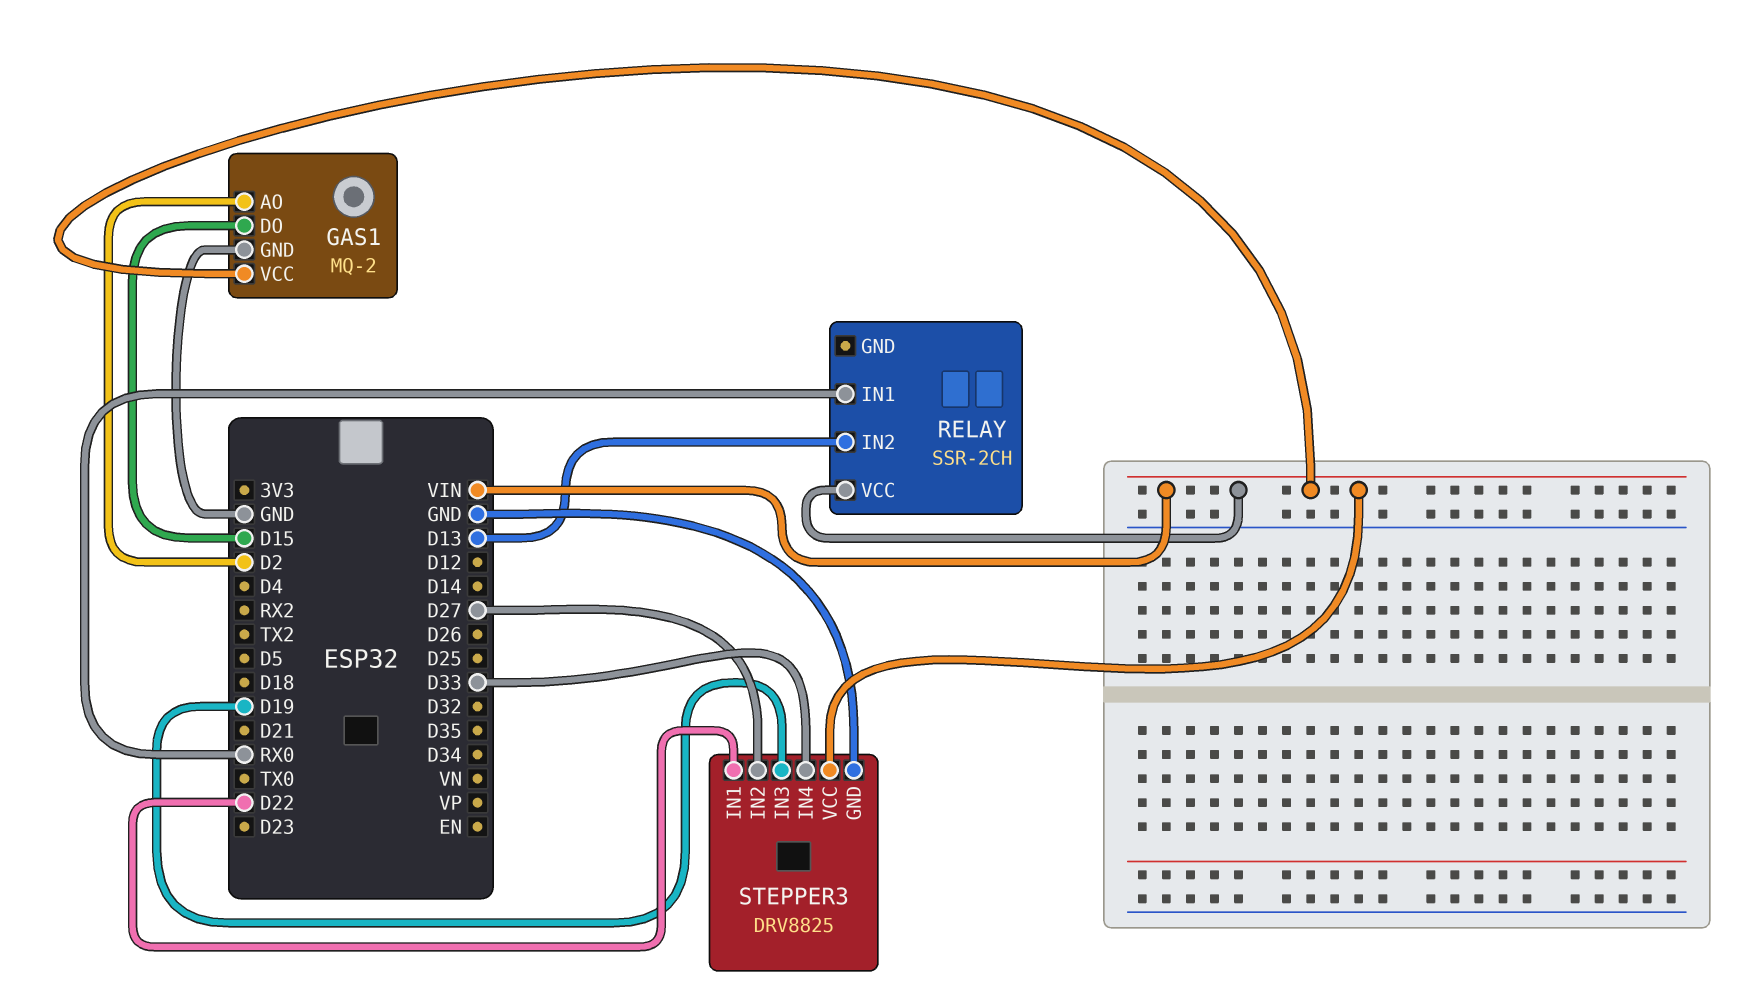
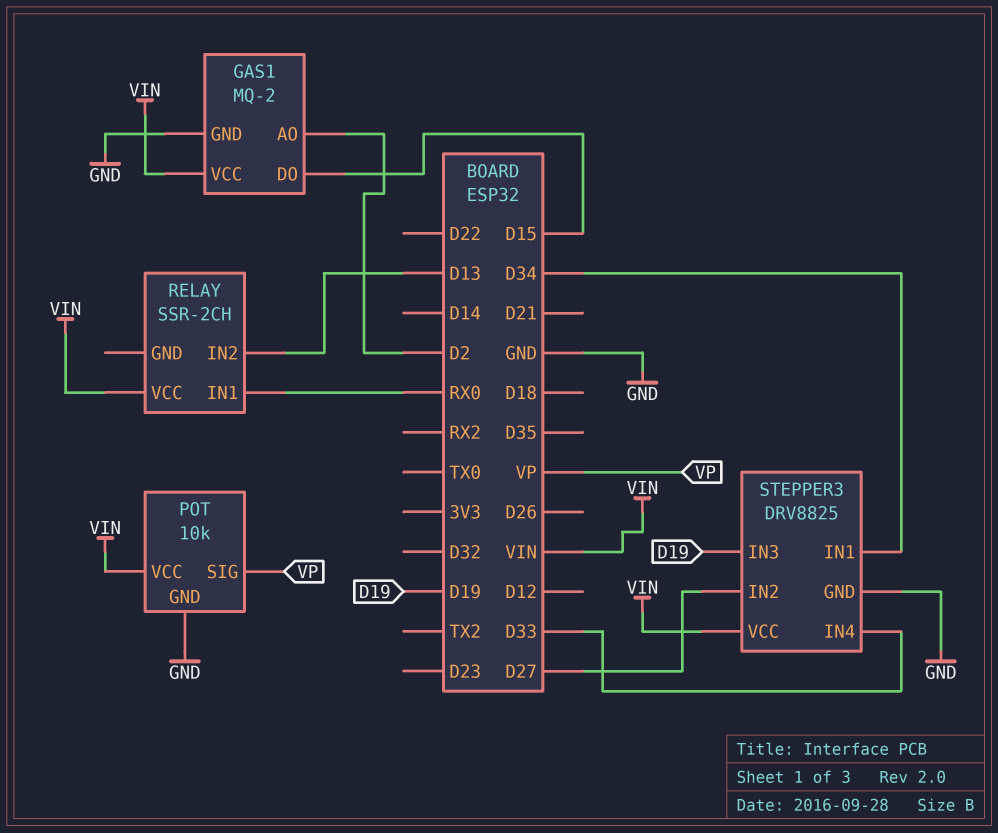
POT: none -> 10k
POT pin GND: none -> GND
POT pin SIG: none -> VP
POT pin VCC: none -> VIN
STEPPER3 pin IN1: D22 -> D34

